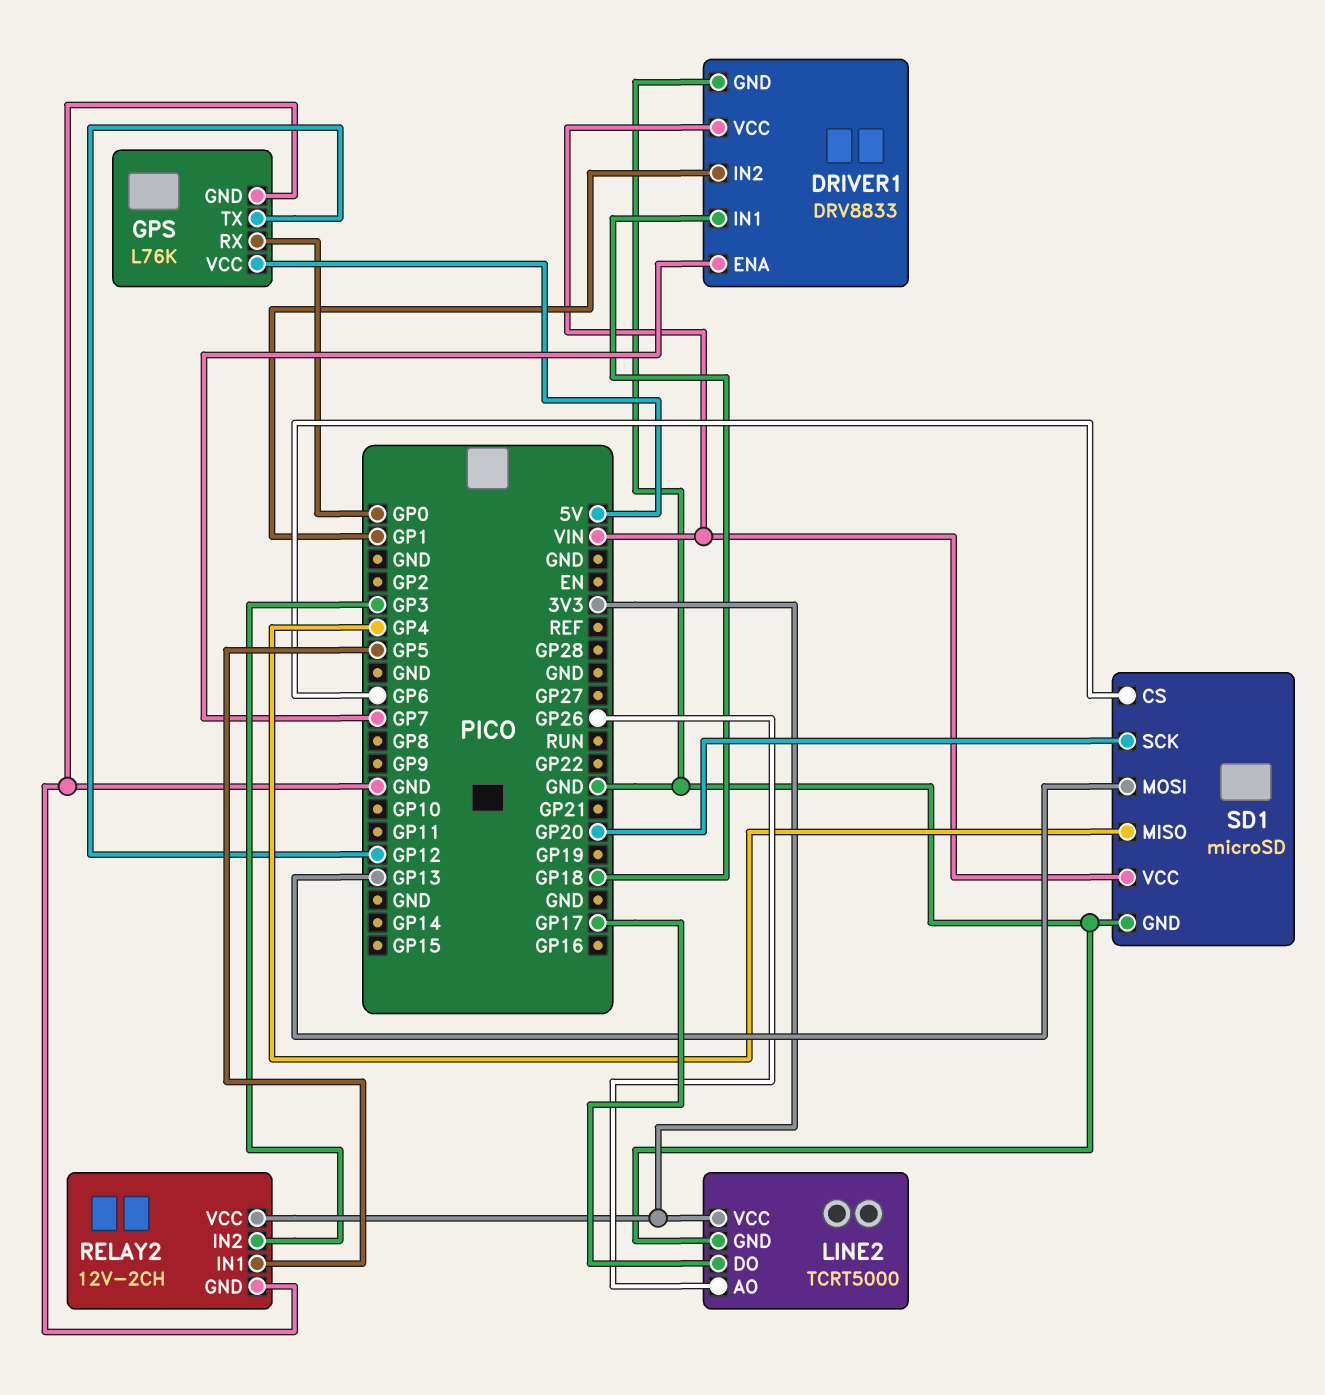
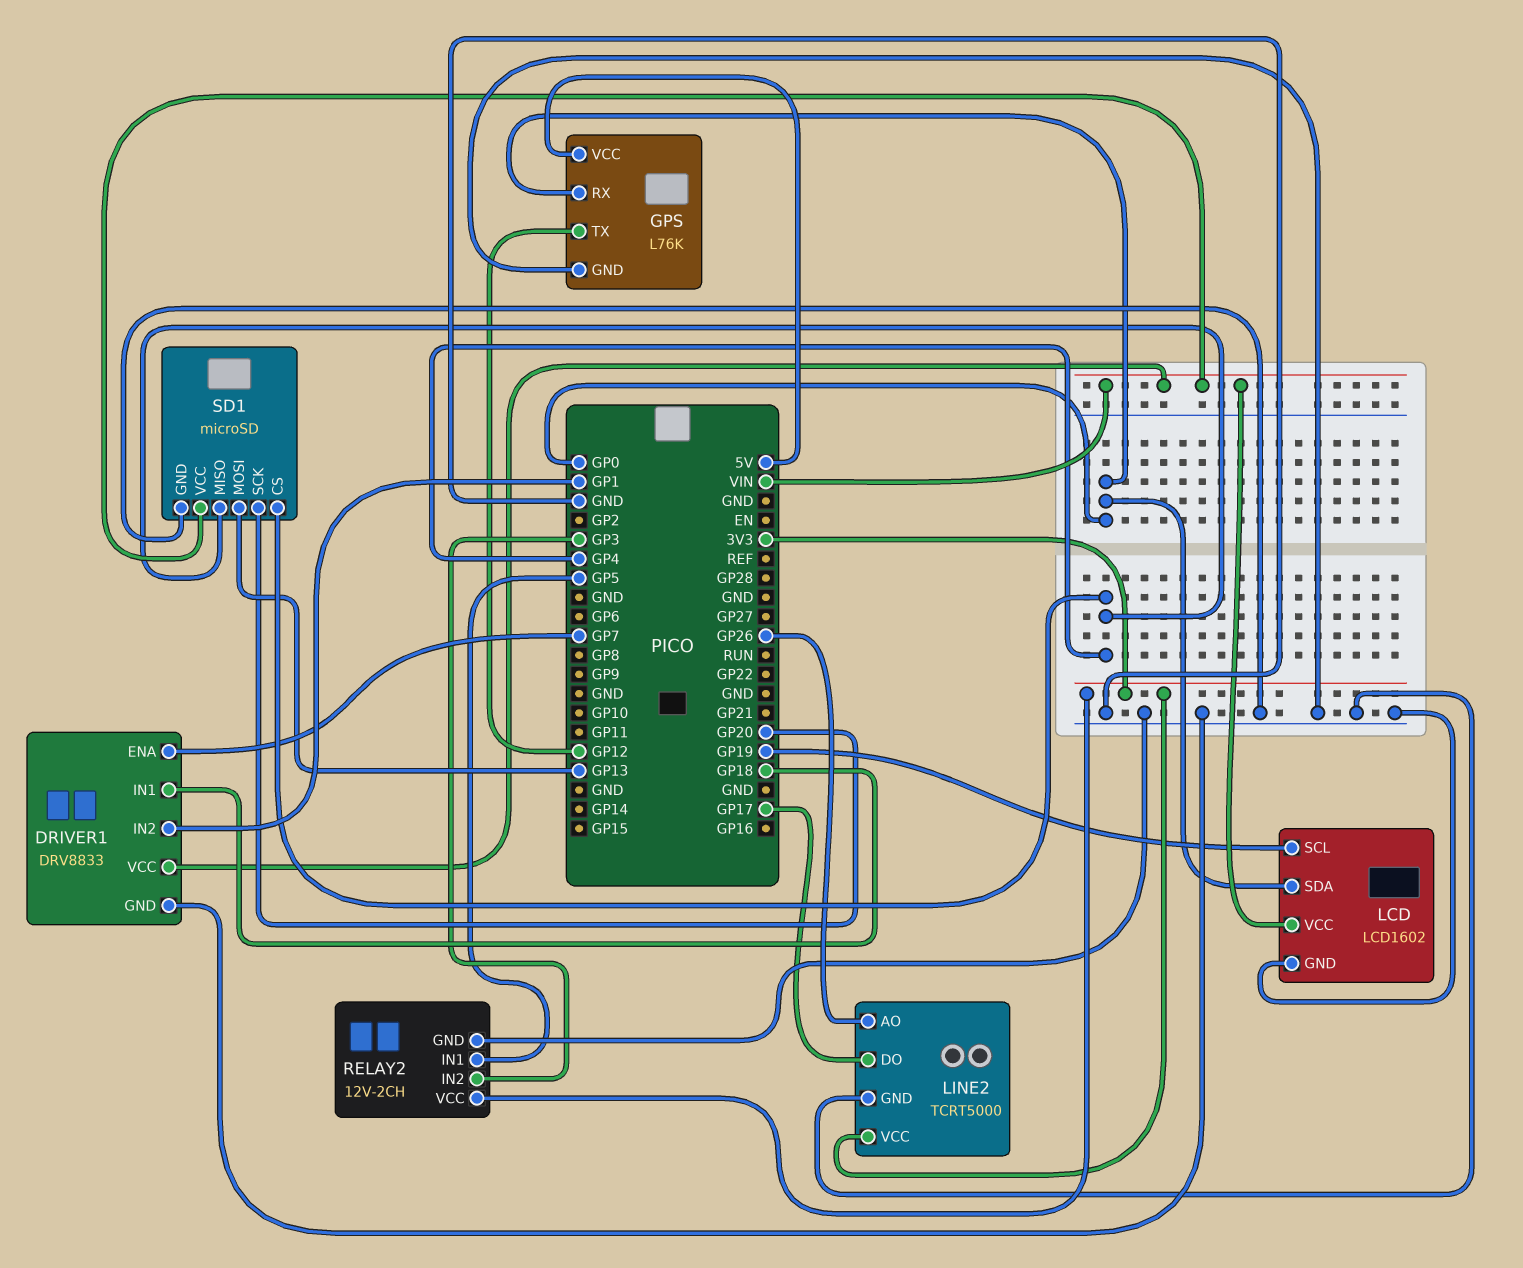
LCD: none -> LCD1602
LCD pin GND: none -> GND
LCD pin SCL: none -> GP19
LCD pin SDA: none -> GP0
LCD pin VCC: none -> VIN
SD1 pin CS: GP6 -> GP4

